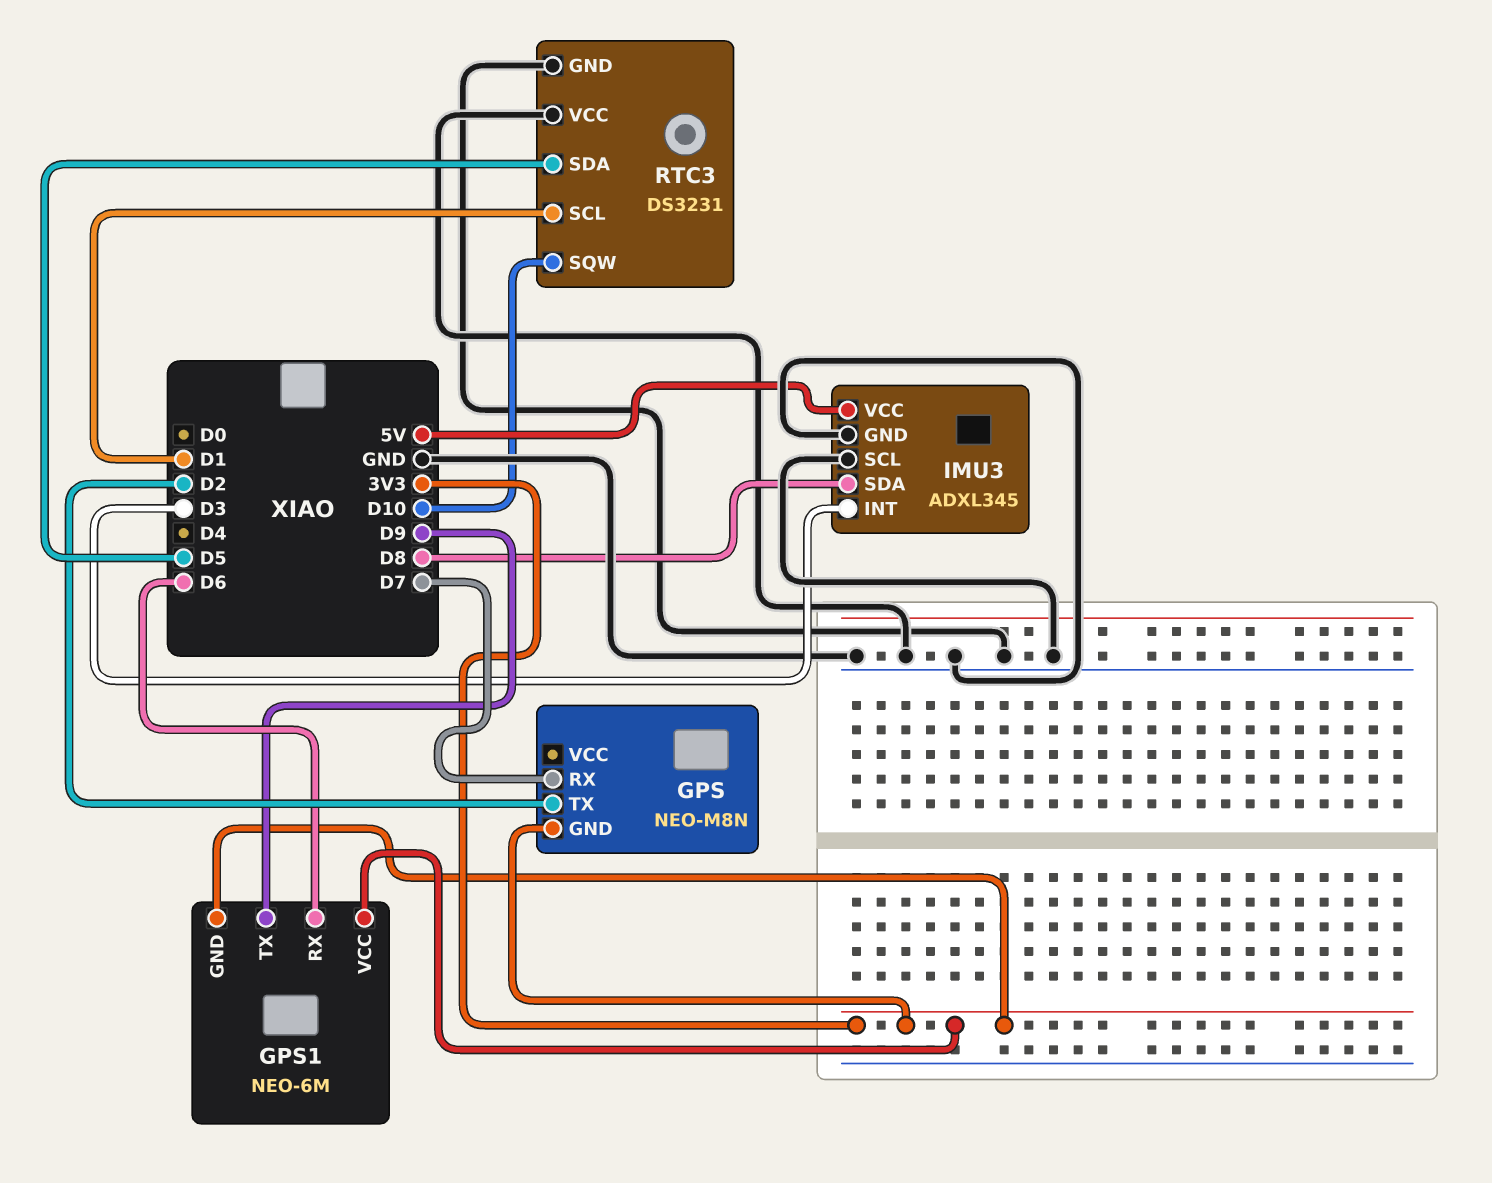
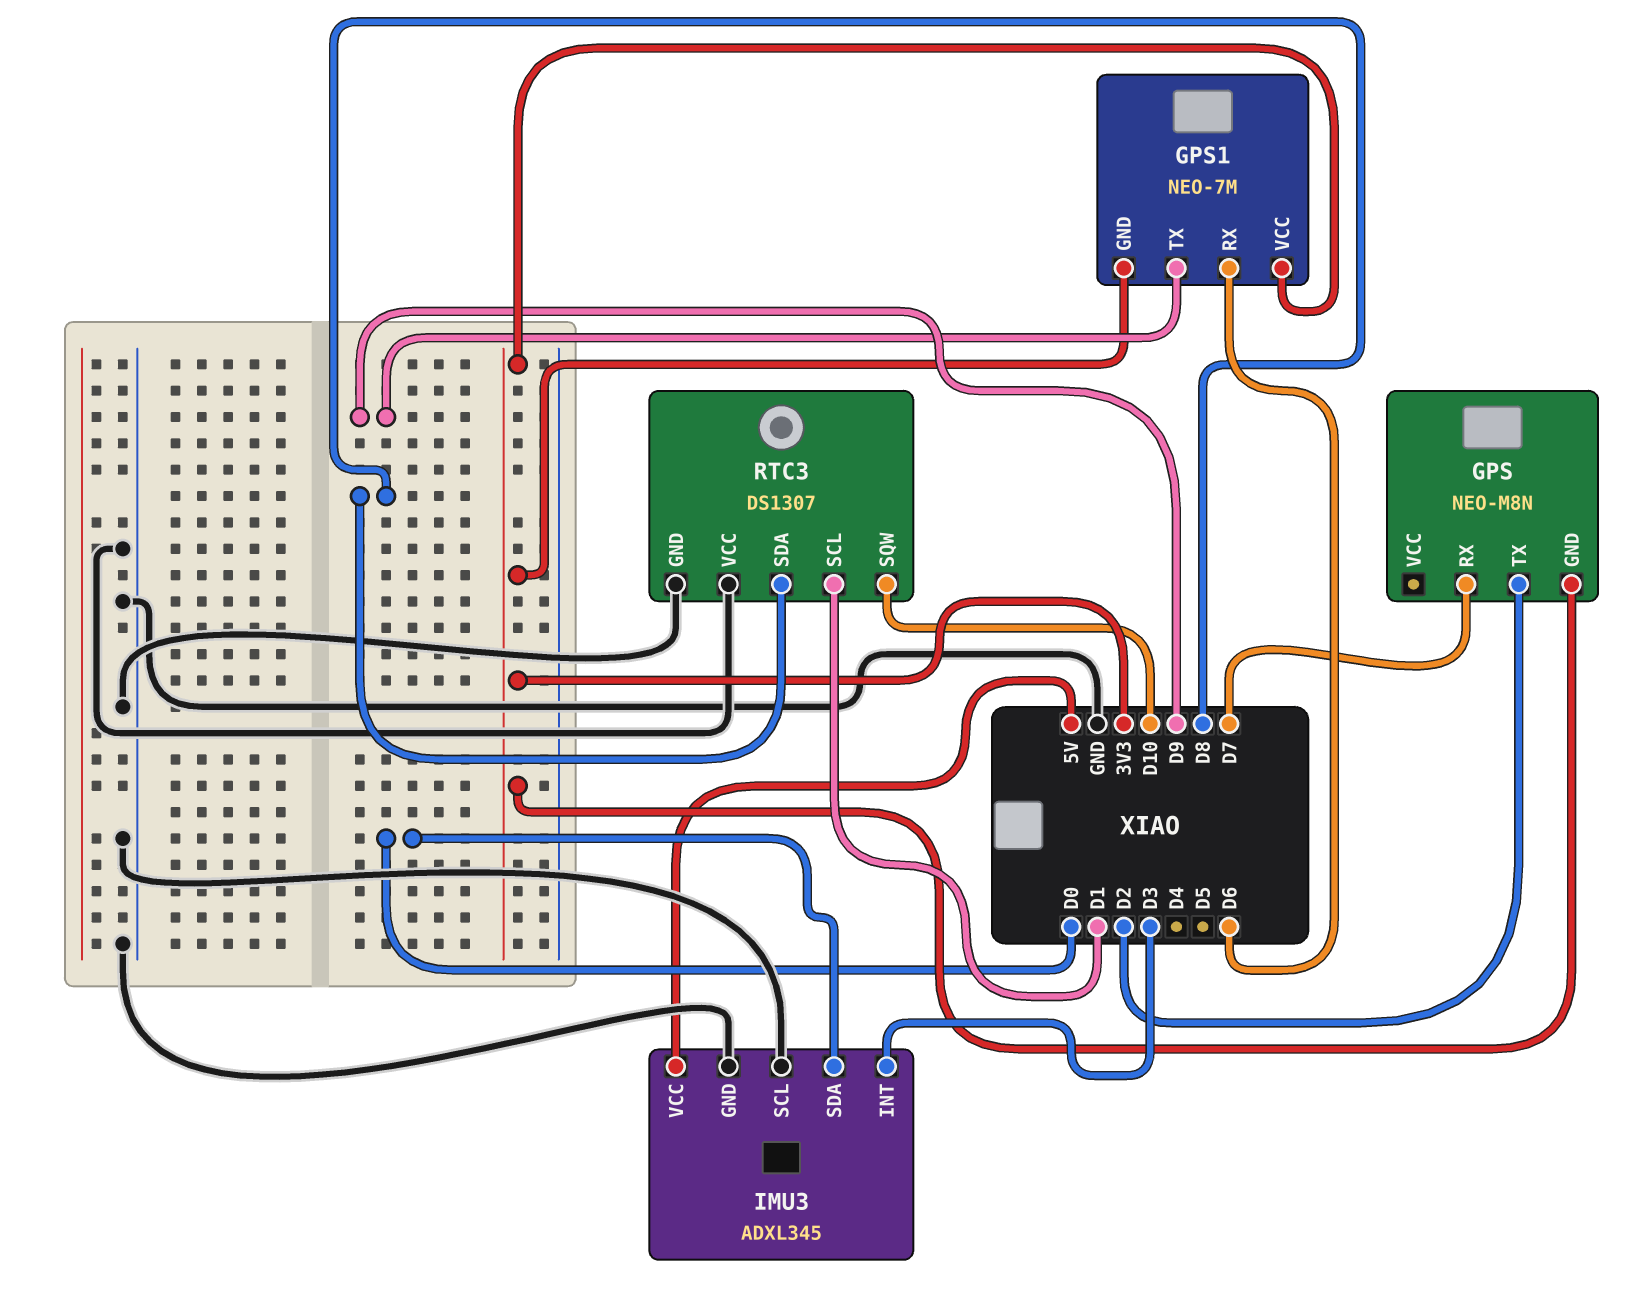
GPS1: NEO-6M -> NEO-7M
IMU3 pin SDA: D8 -> D0
RTC3: DS3231 -> DS1307
RTC3 pin SDA: D5 -> D8

